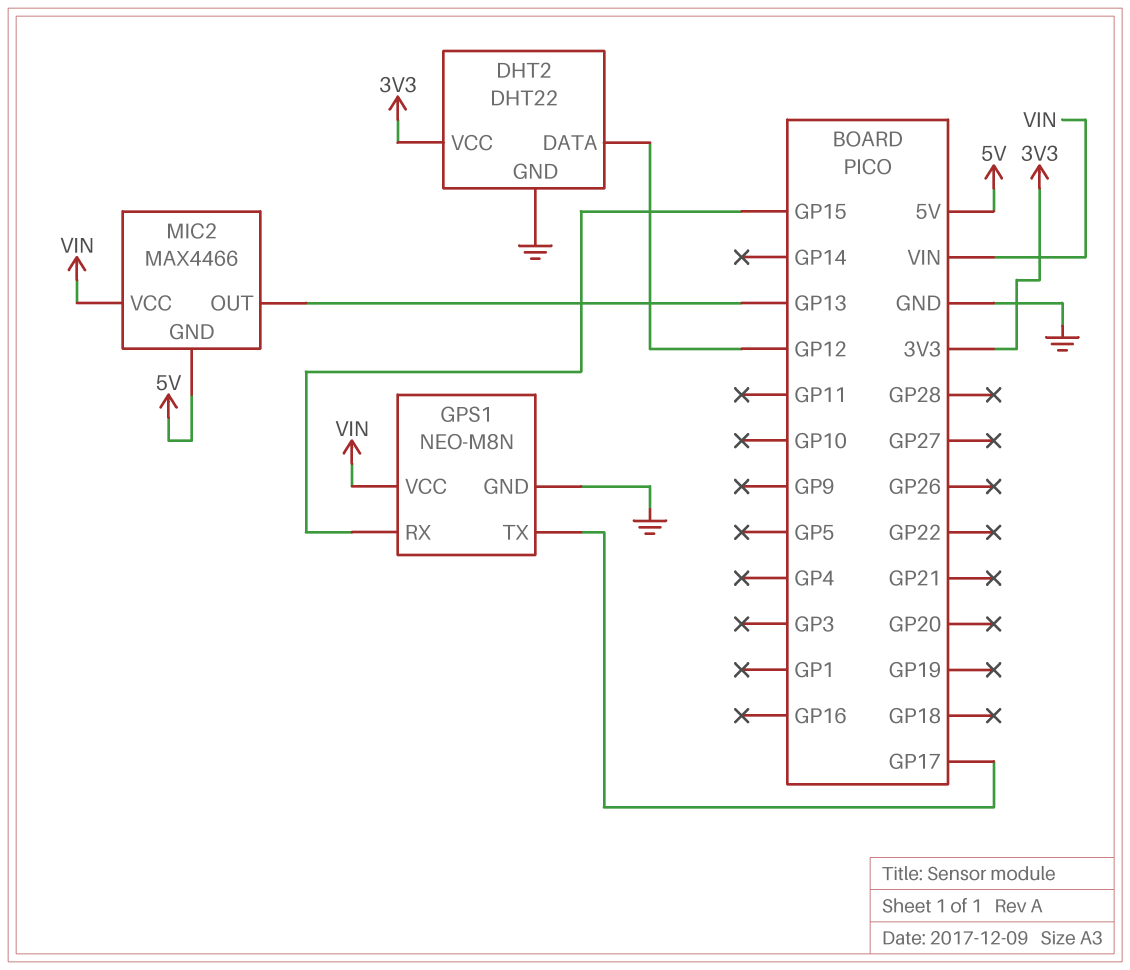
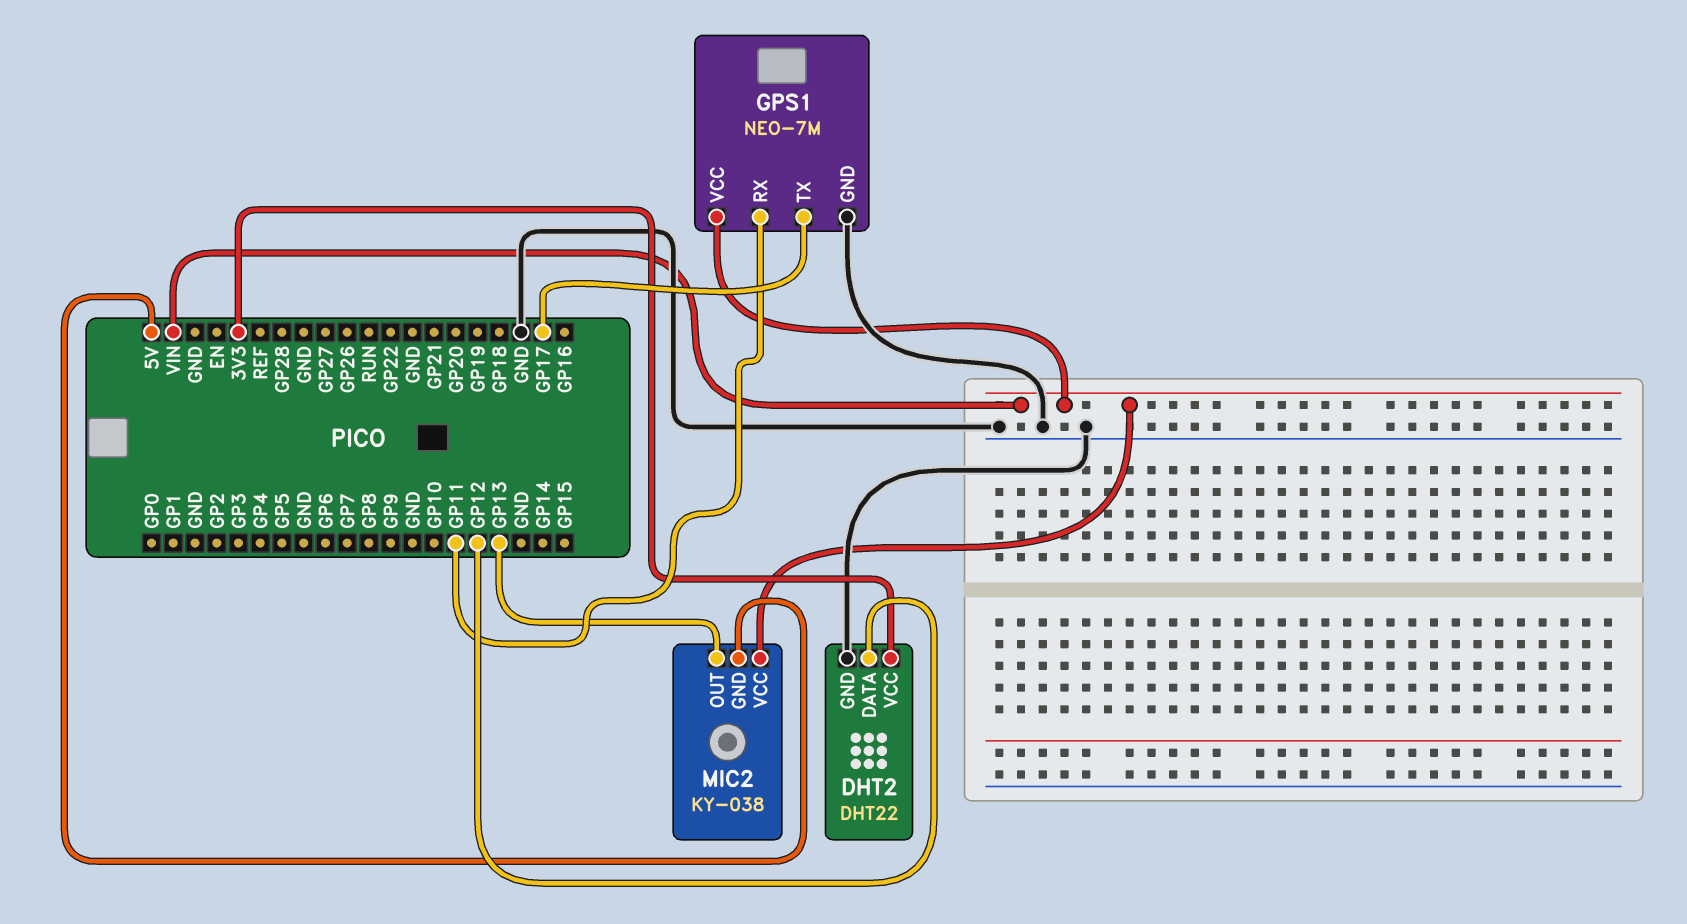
GPS1: NEO-M8N -> NEO-7M
GPS1 pin RX: GP15 -> GP11
MIC2: MAX4466 -> KY-038

